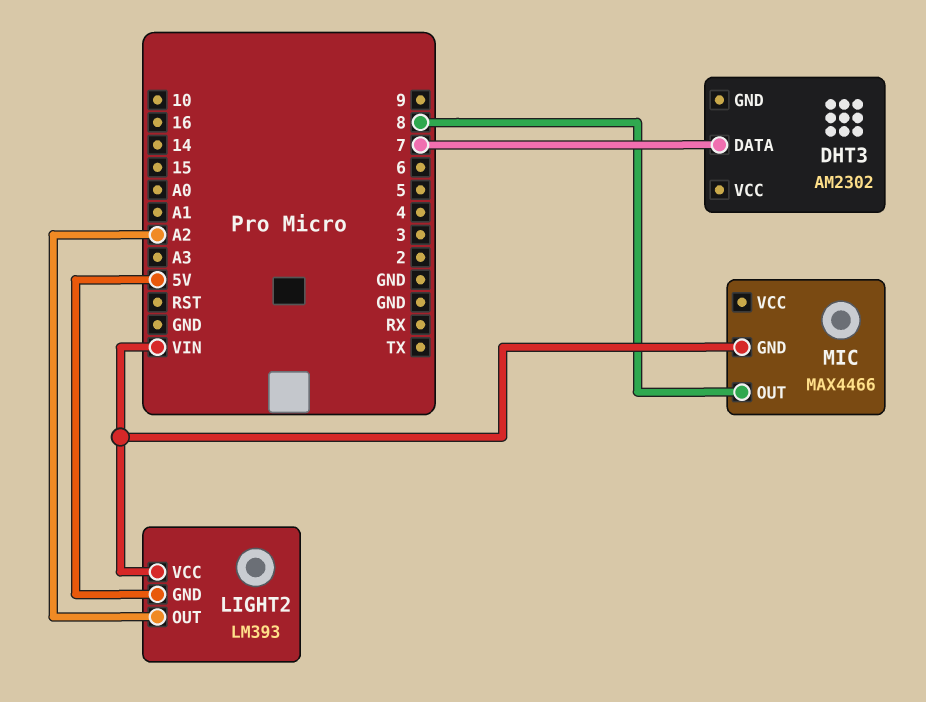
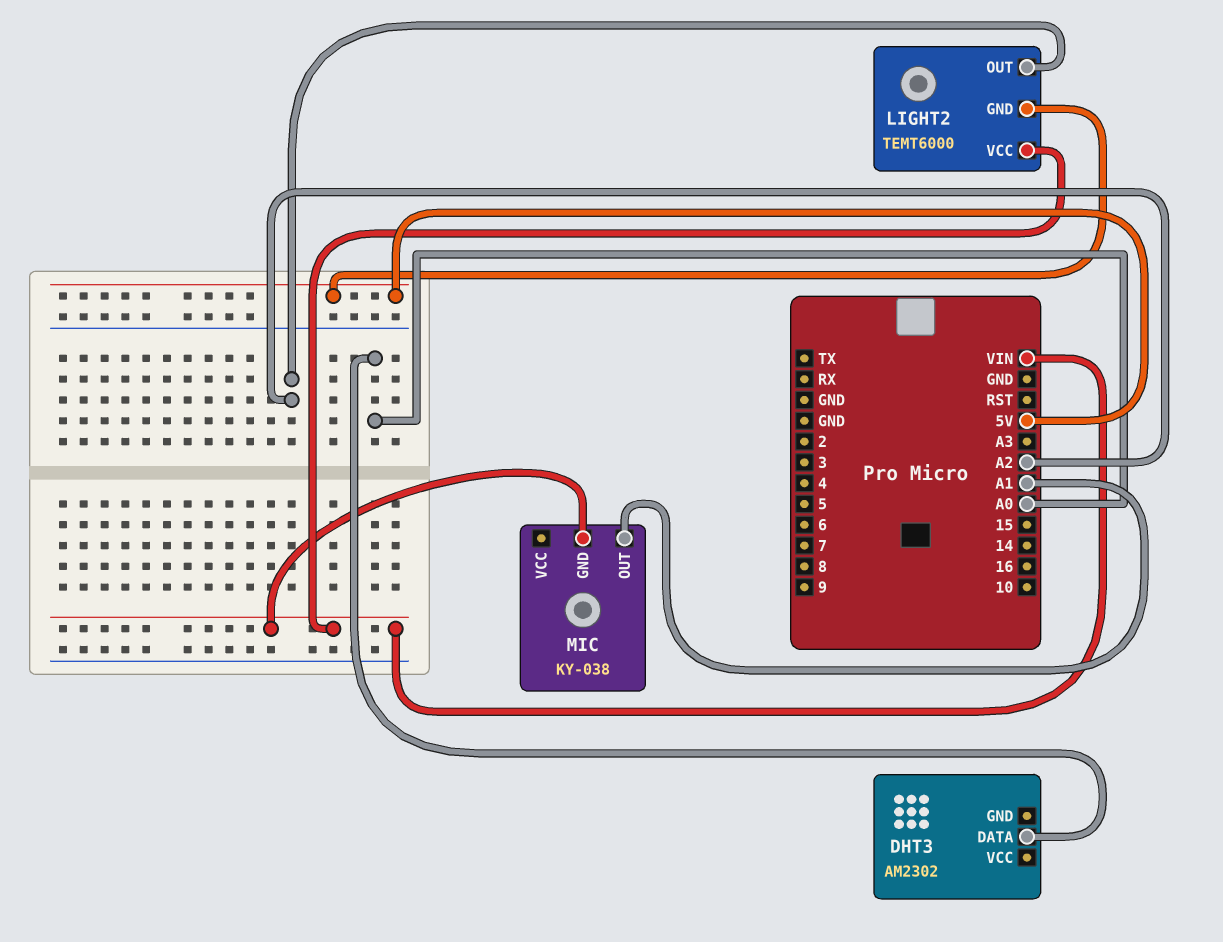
DHT3 pin DATA: 7 -> A0
LIGHT2: LM393 -> TEMT6000
MIC: MAX4466 -> KY-038
MIC pin OUT: 8 -> A1

